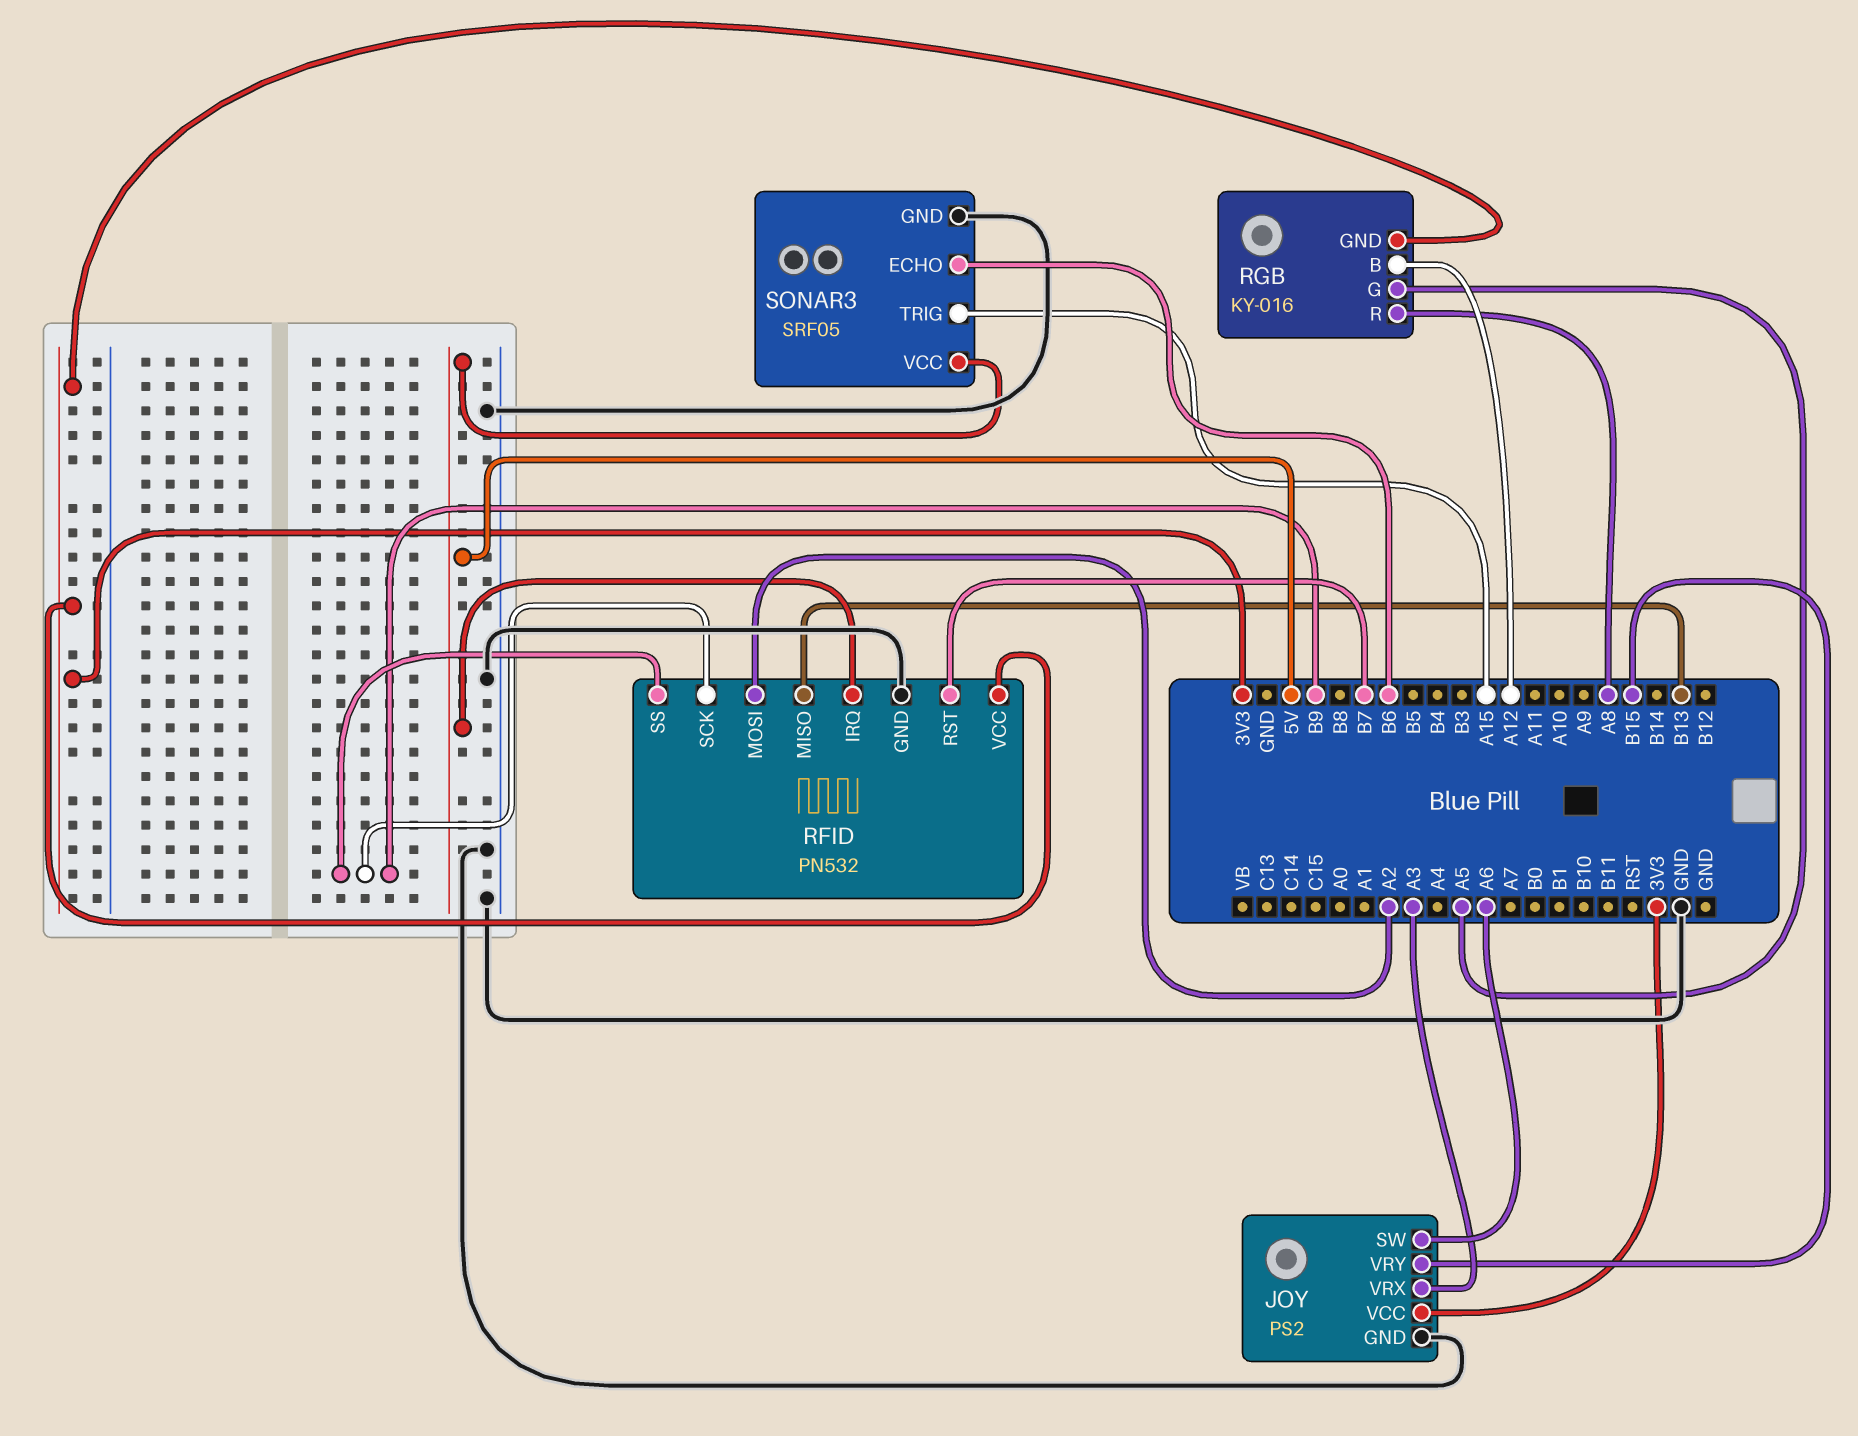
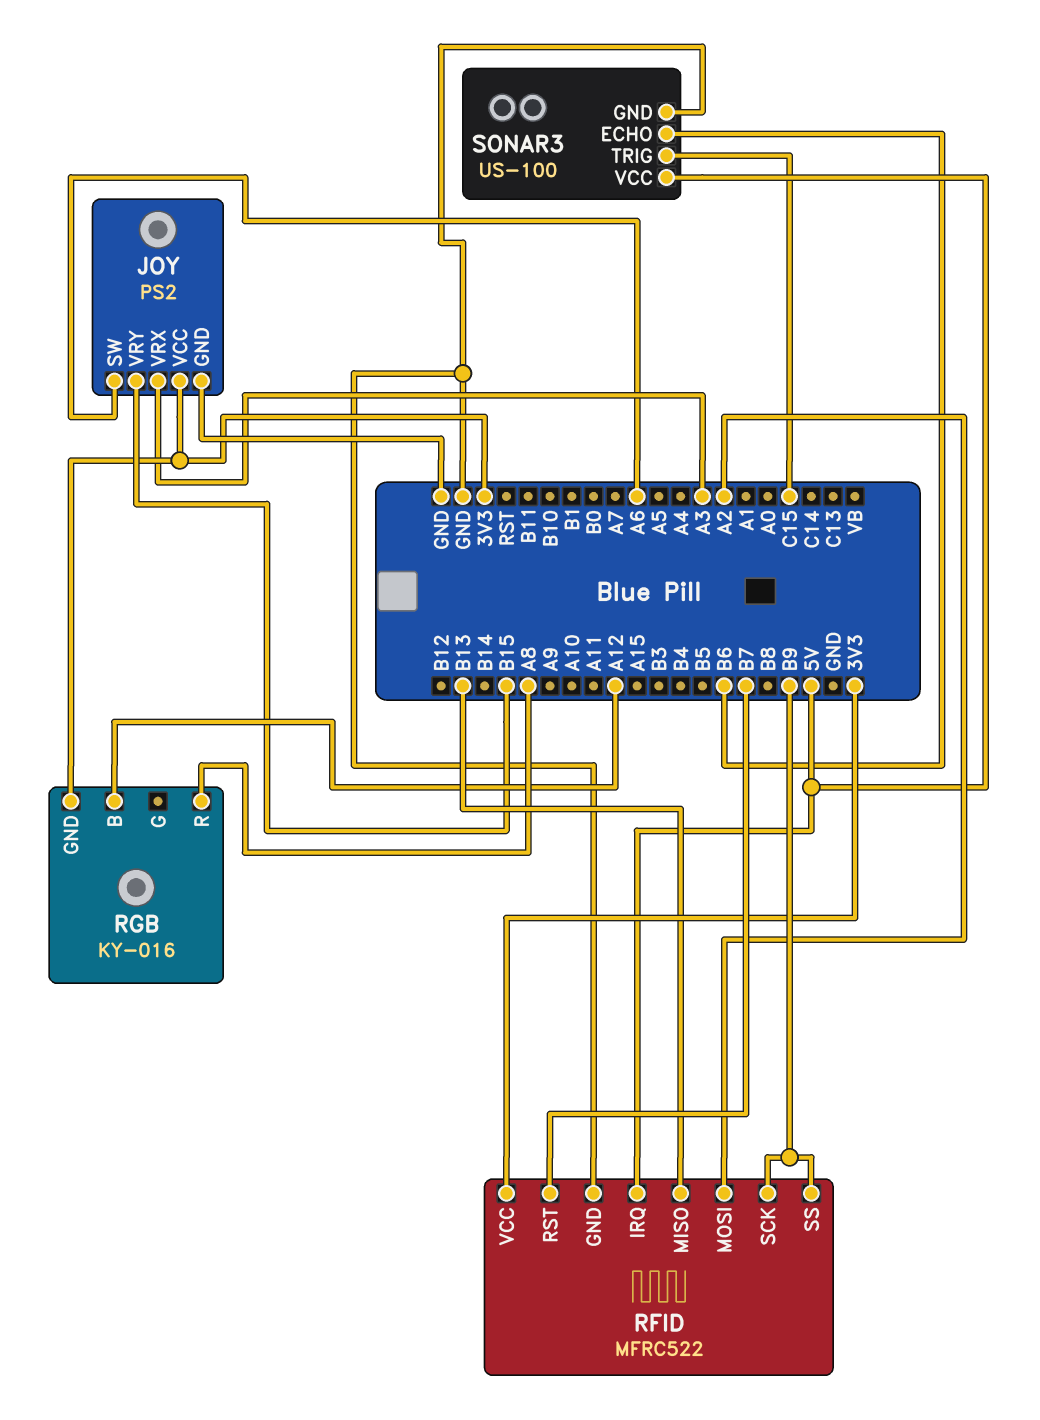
RFID: PN532 -> MFRC522
RGB pin G: A5 -> none
SONAR3: SRF05 -> US-100
SONAR3 pin TRIG: A15 -> C15

